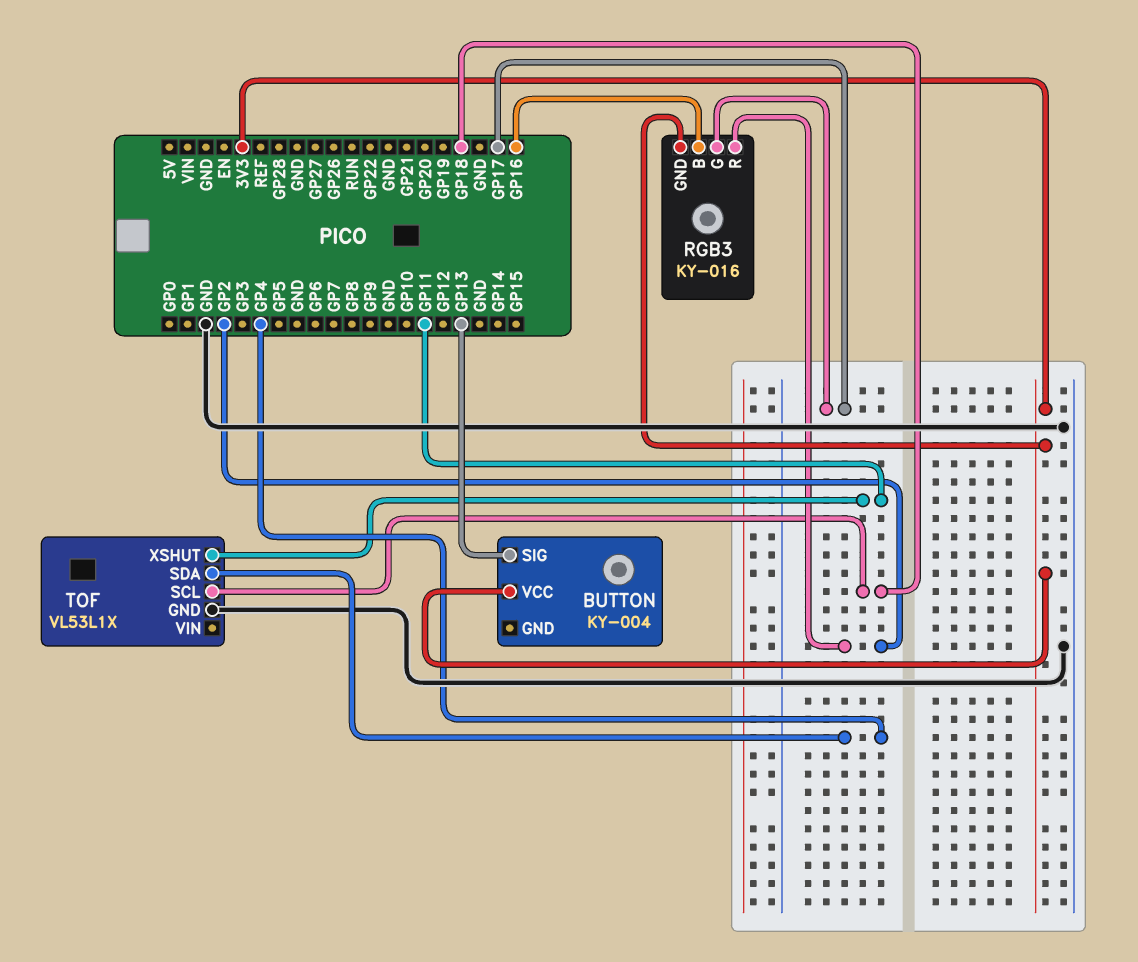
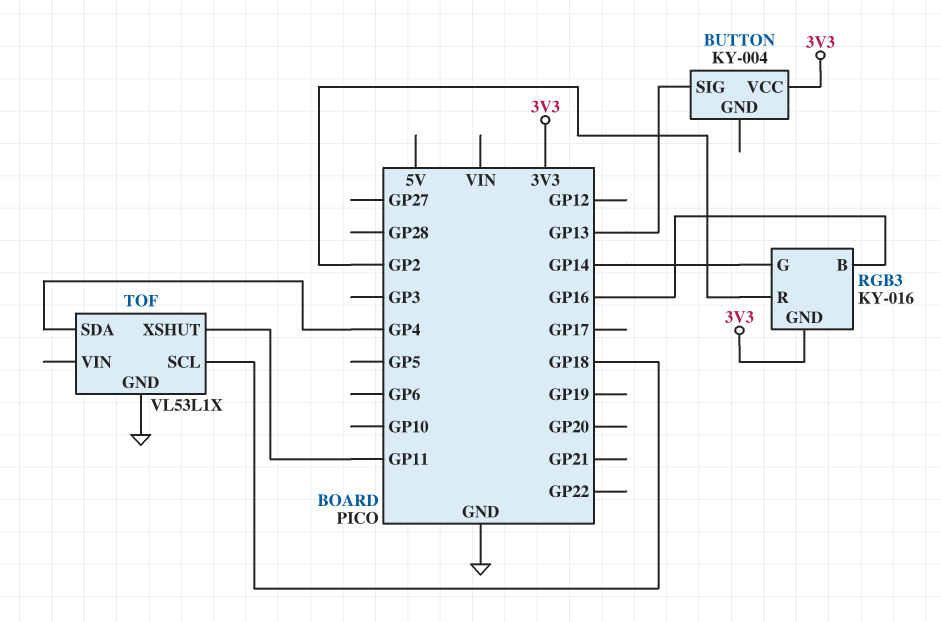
RGB3 pin G: GP17 -> GP14

